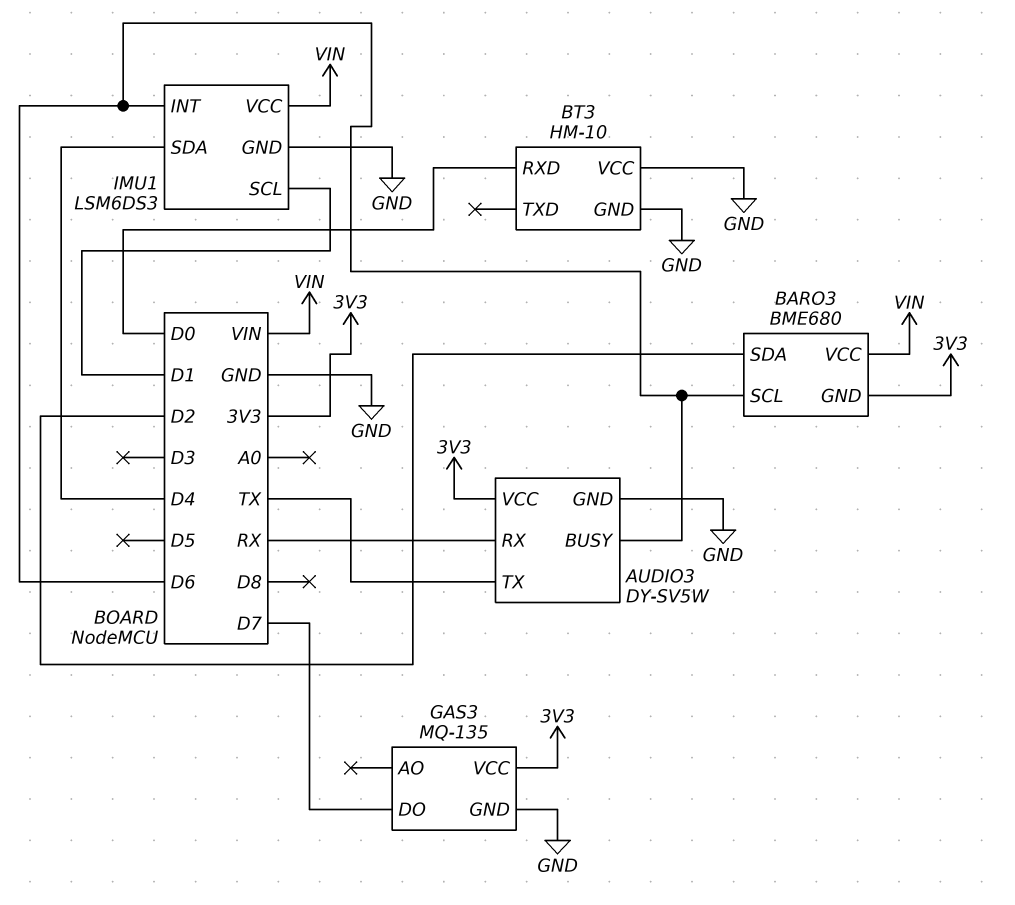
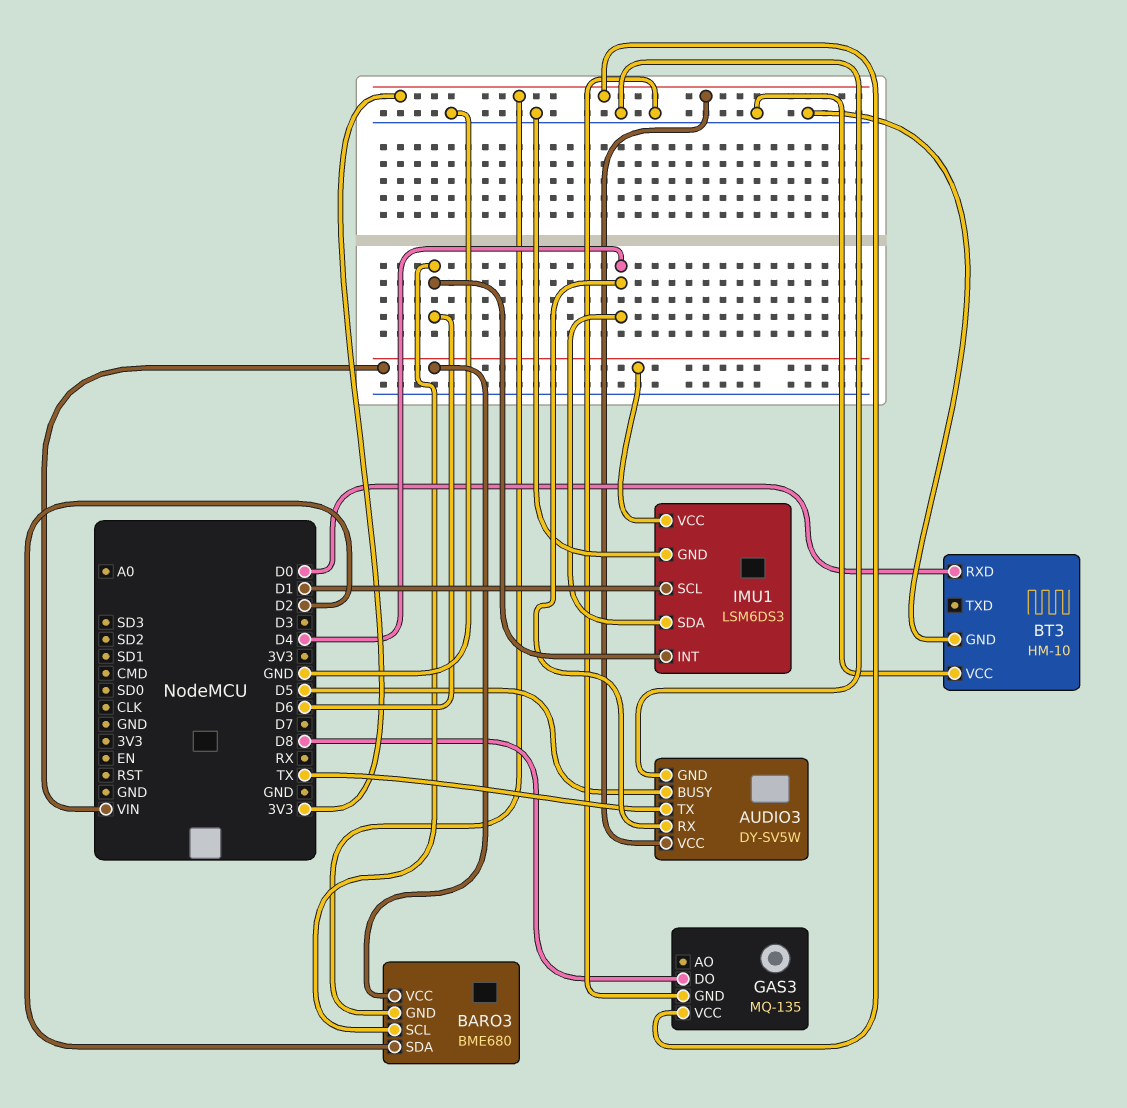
AUDIO3 pin BUSY: D6 -> D5
AUDIO3 pin RX: RX -> D4
GAS3 pin DO: D7 -> D8

